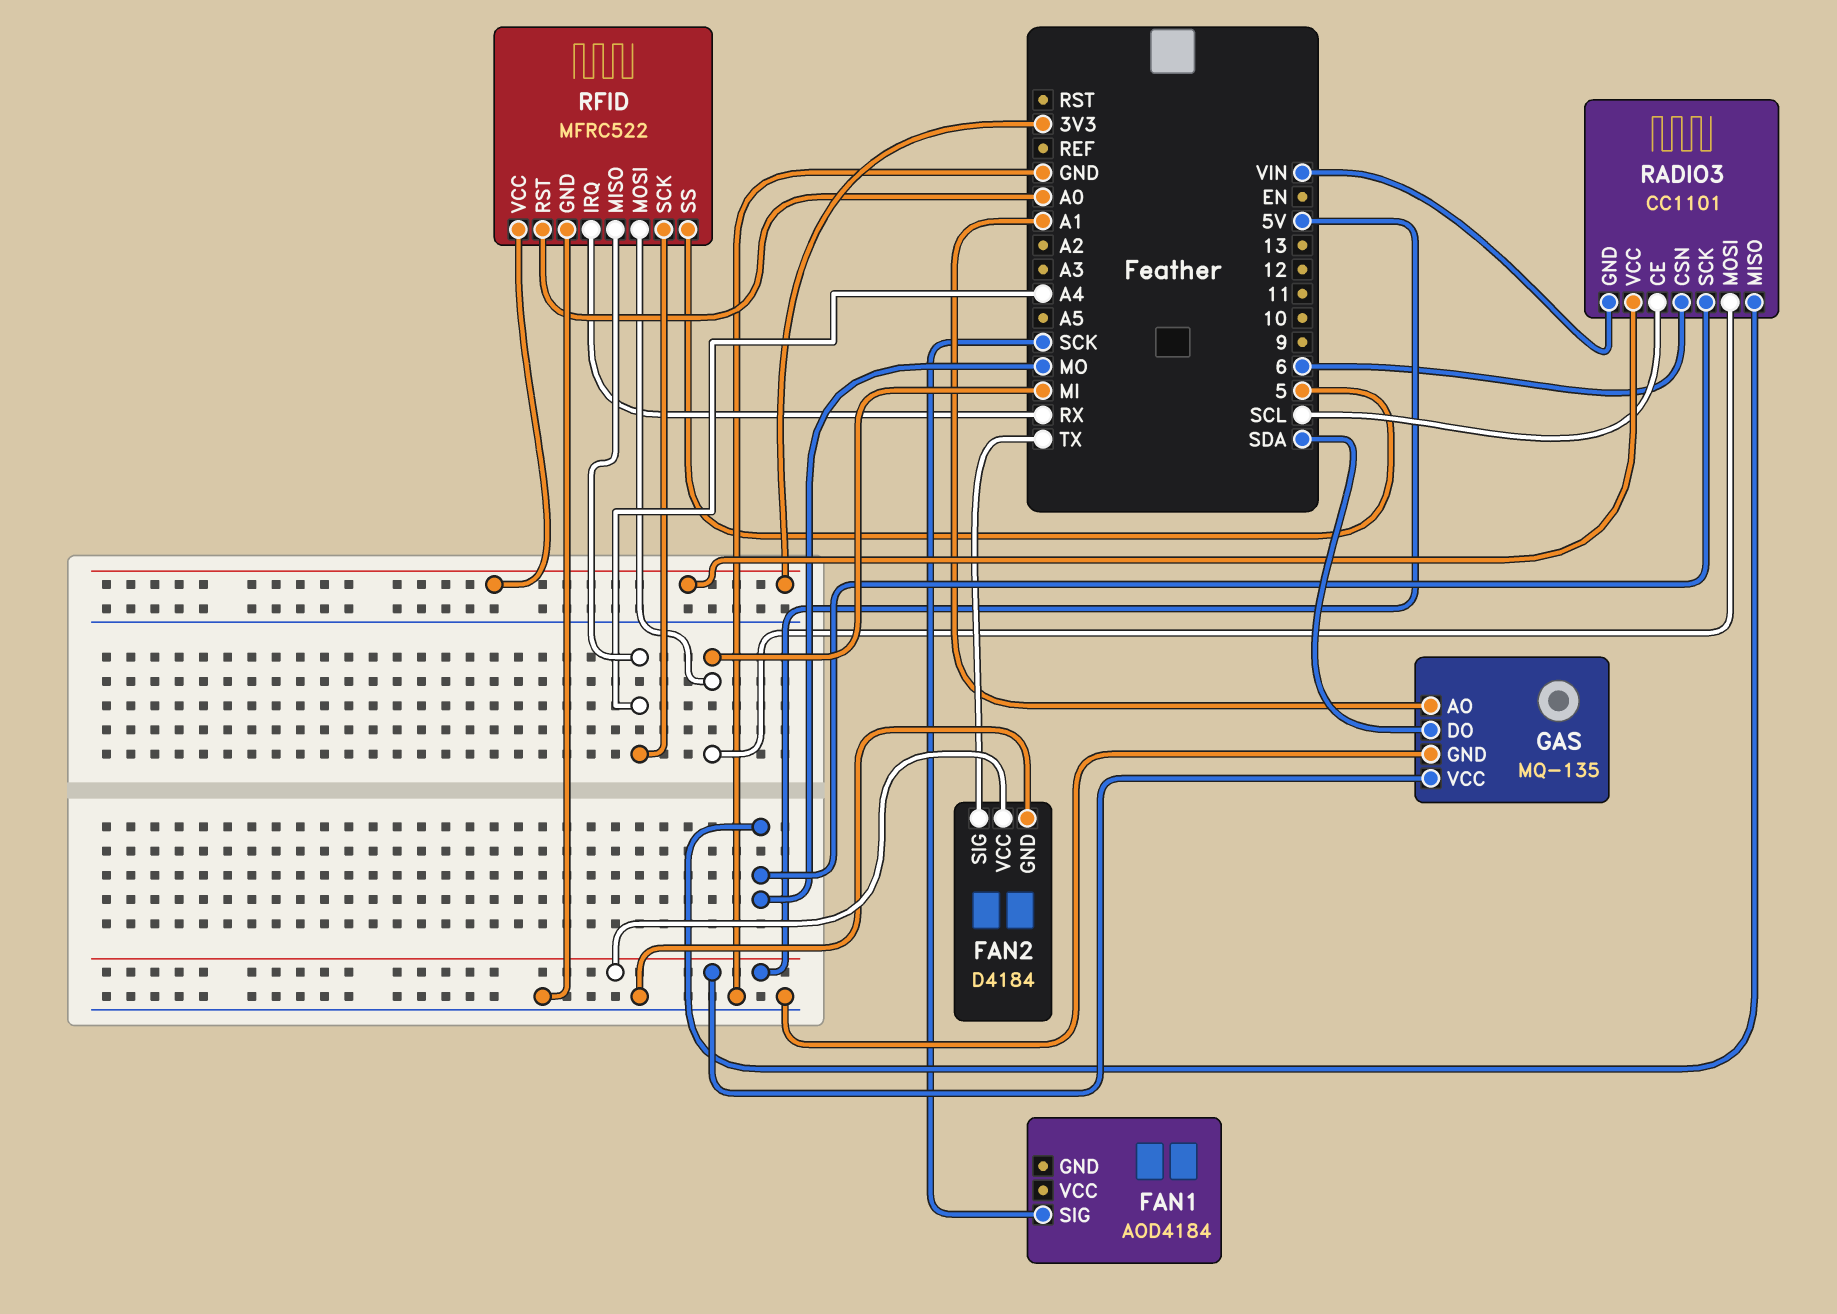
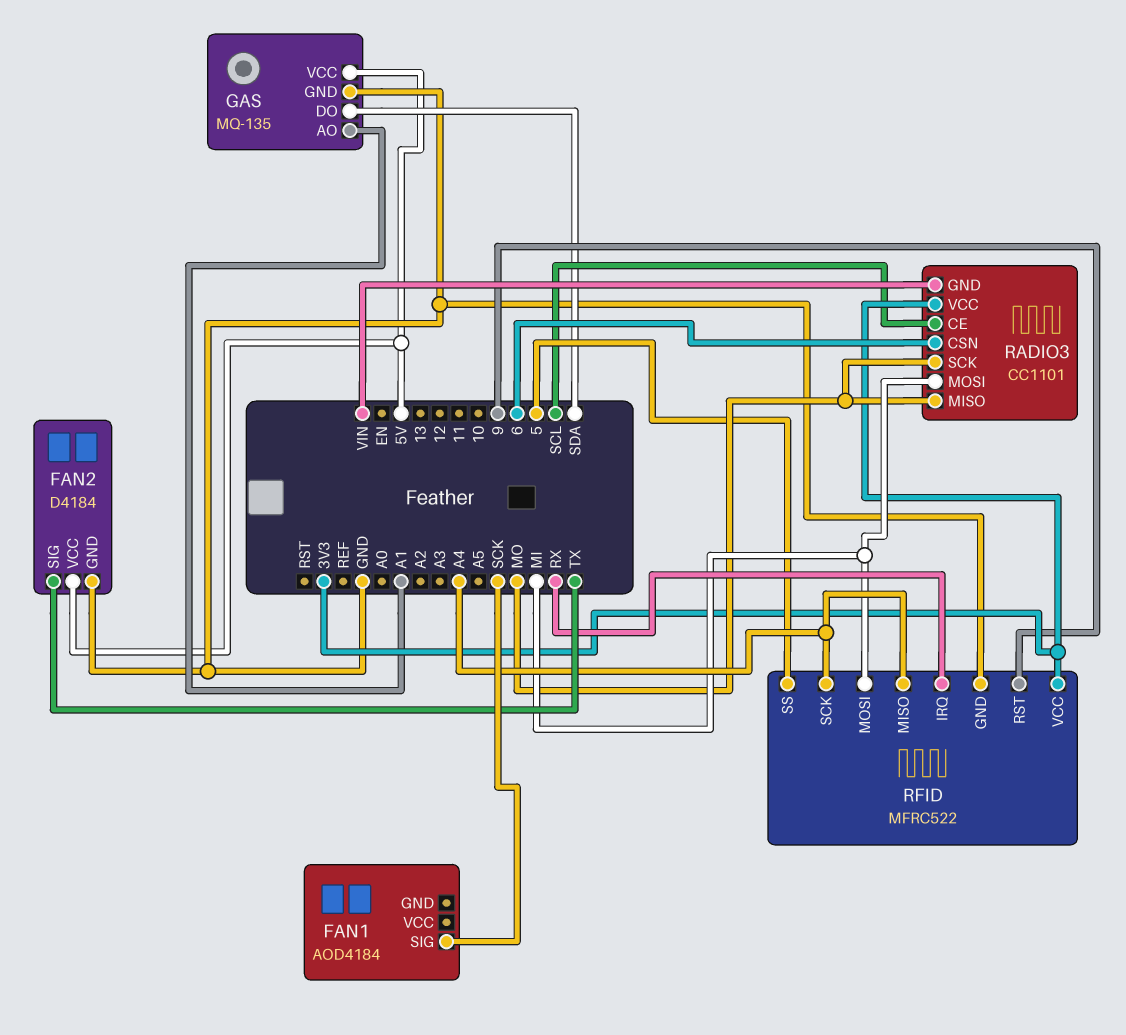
RFID pin RST: A0 -> 9

